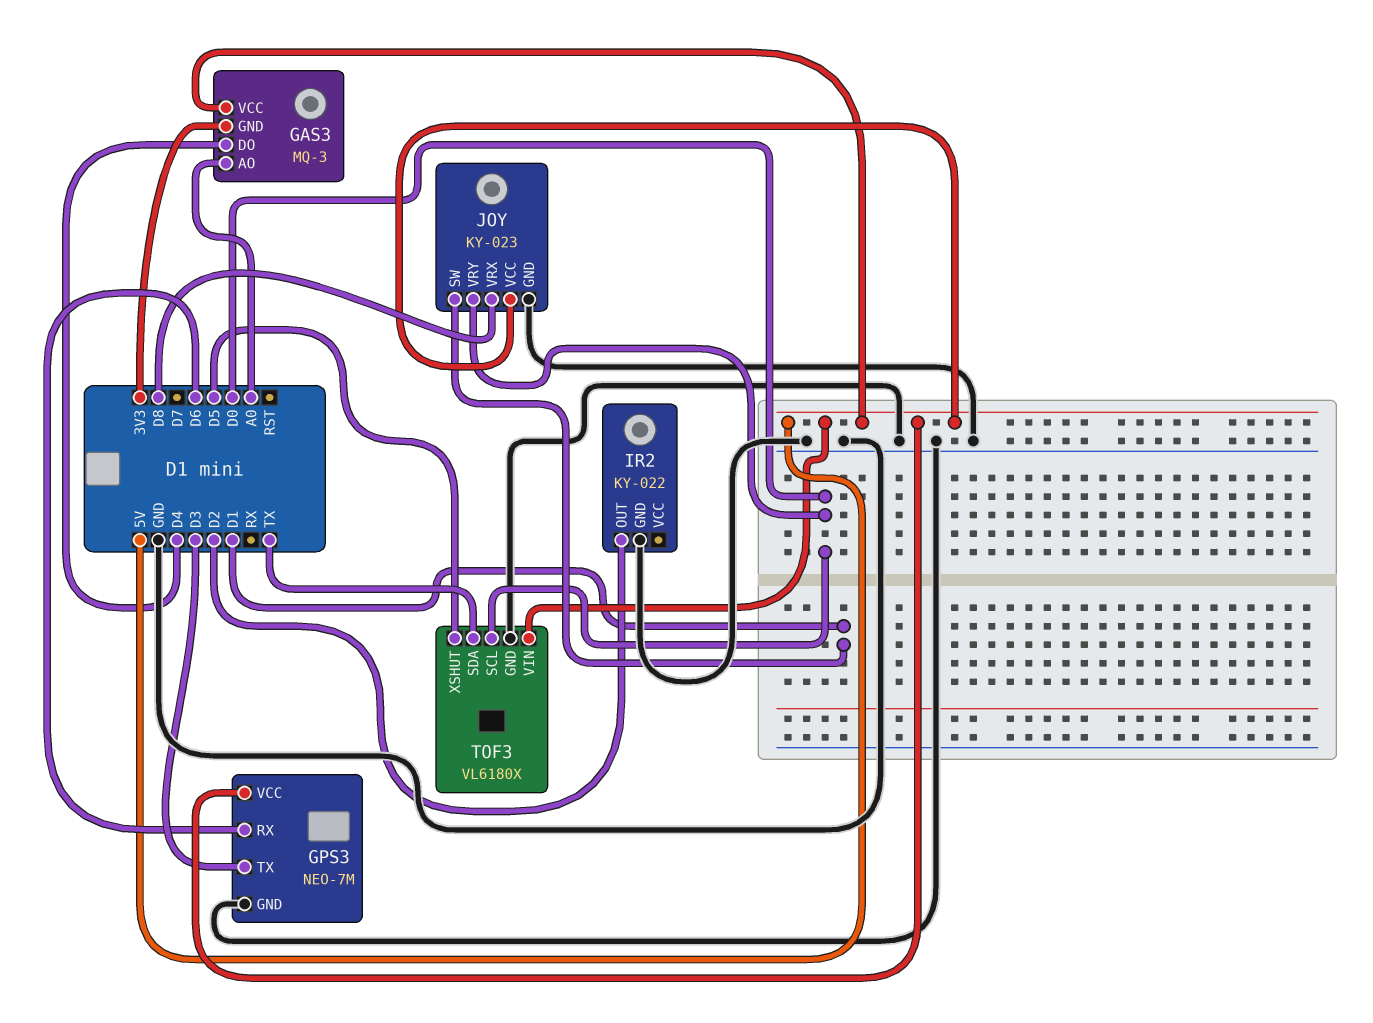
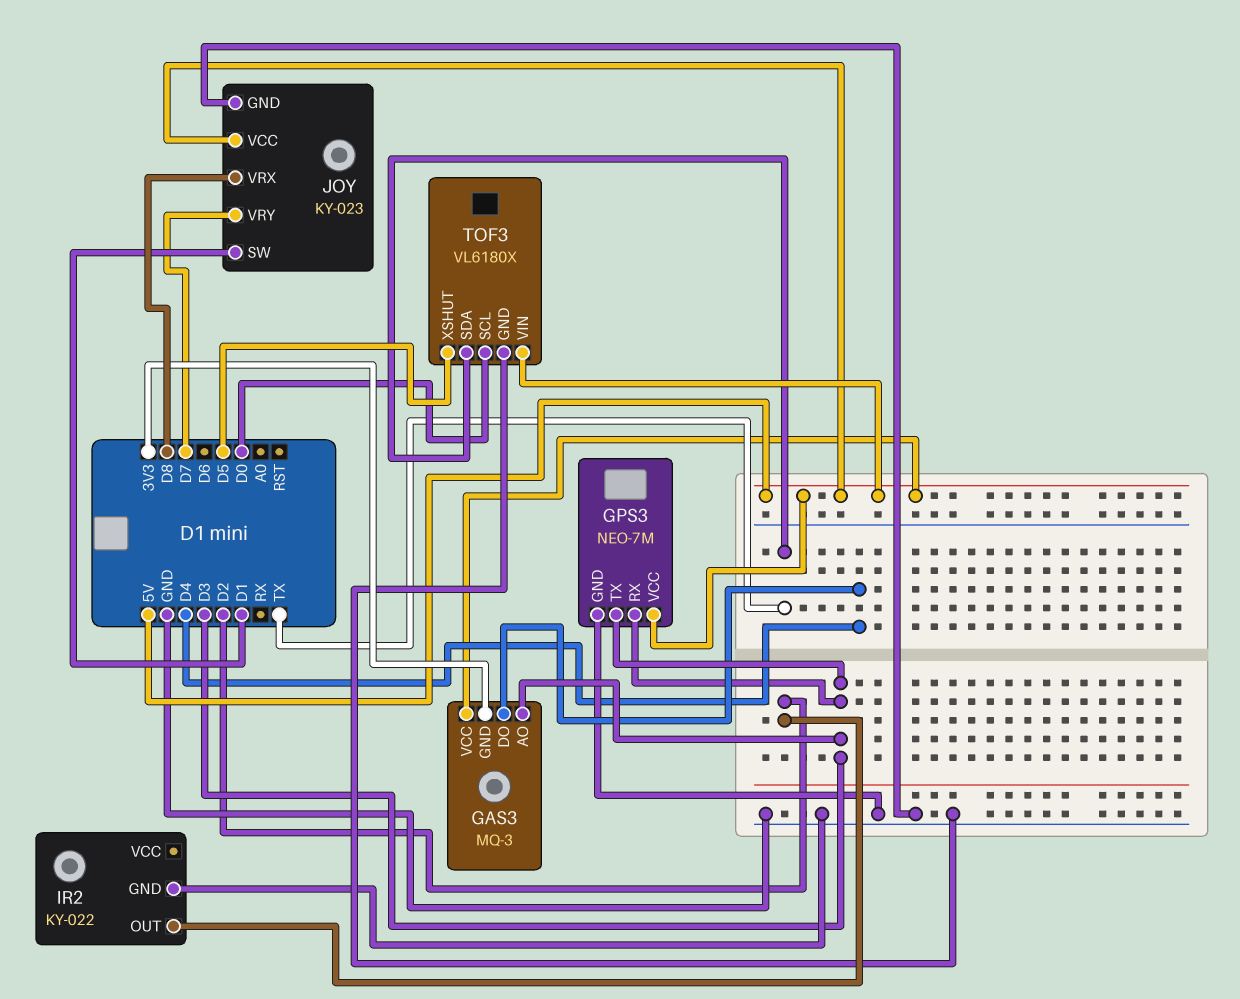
GAS3 pin AO: A0 -> D3
GPS3 pin RX: D6 -> D3
JOY pin VRY: D0 -> D7

